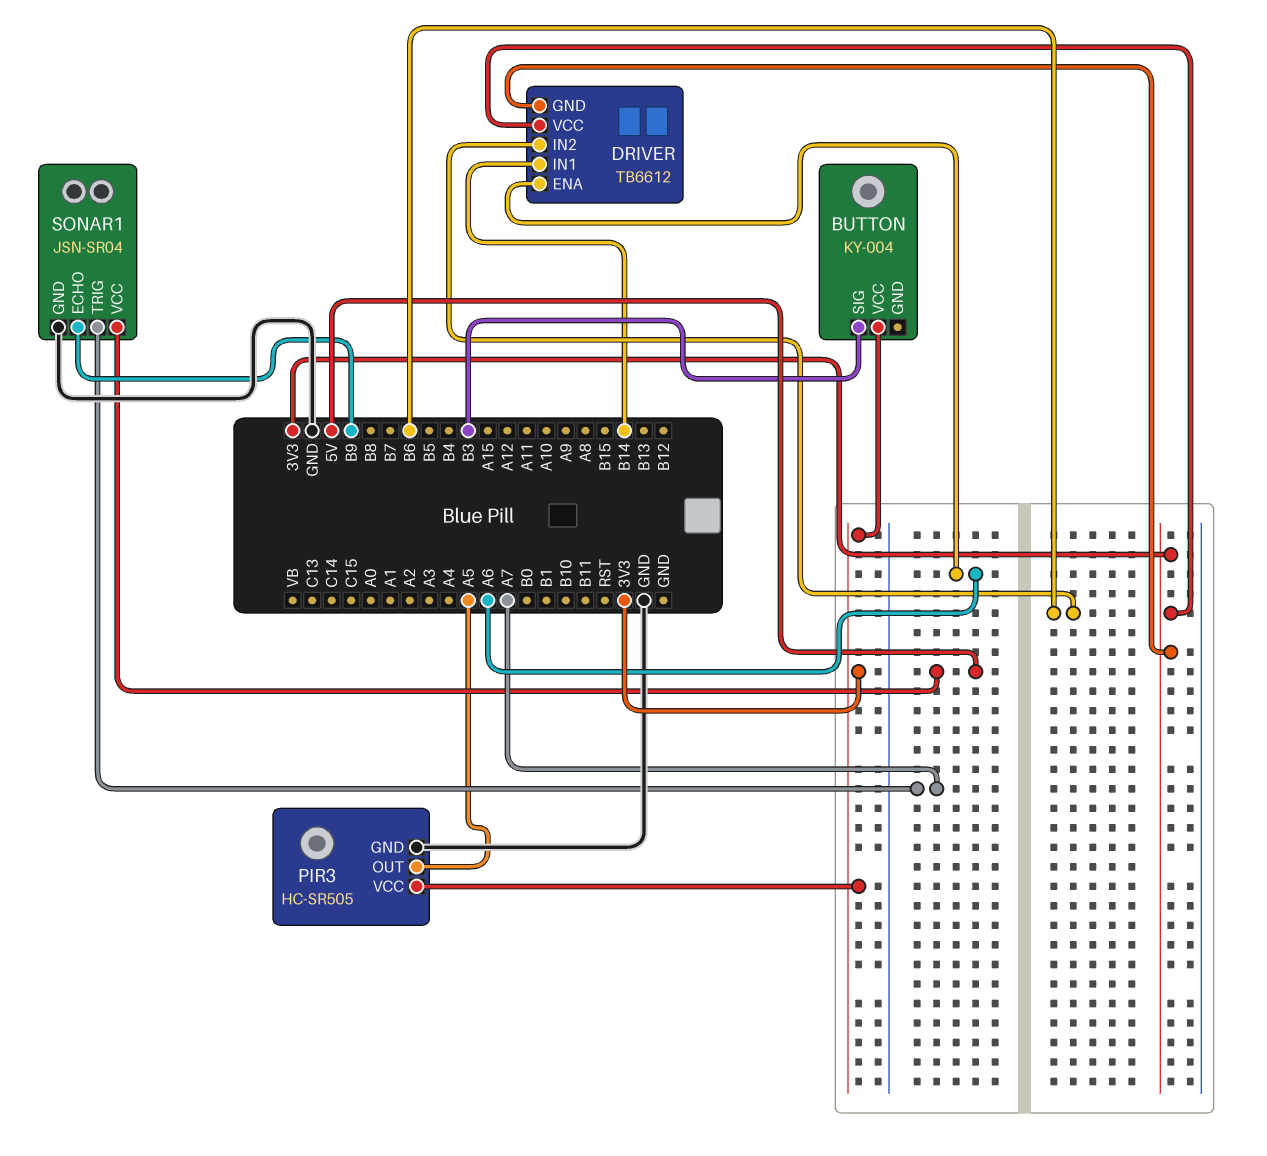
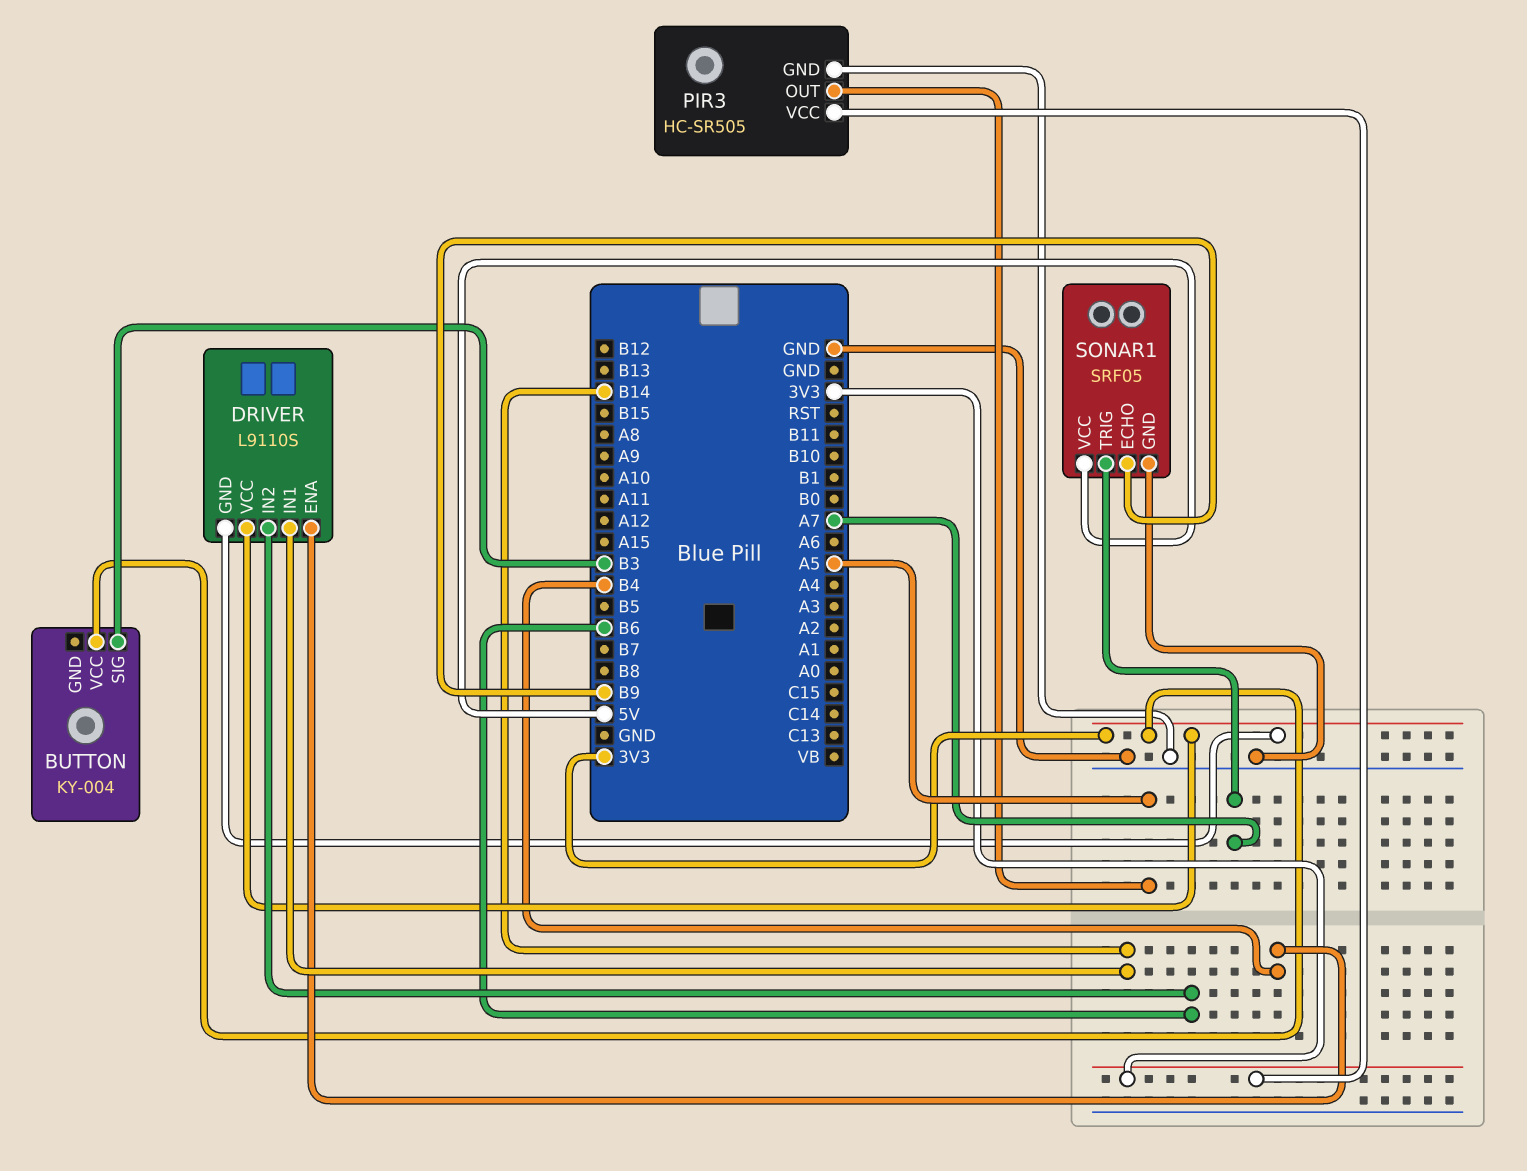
DRIVER: TB6612 -> L9110S
DRIVER pin ENA: A6 -> B4
SONAR1: JSN-SR04 -> SRF05

